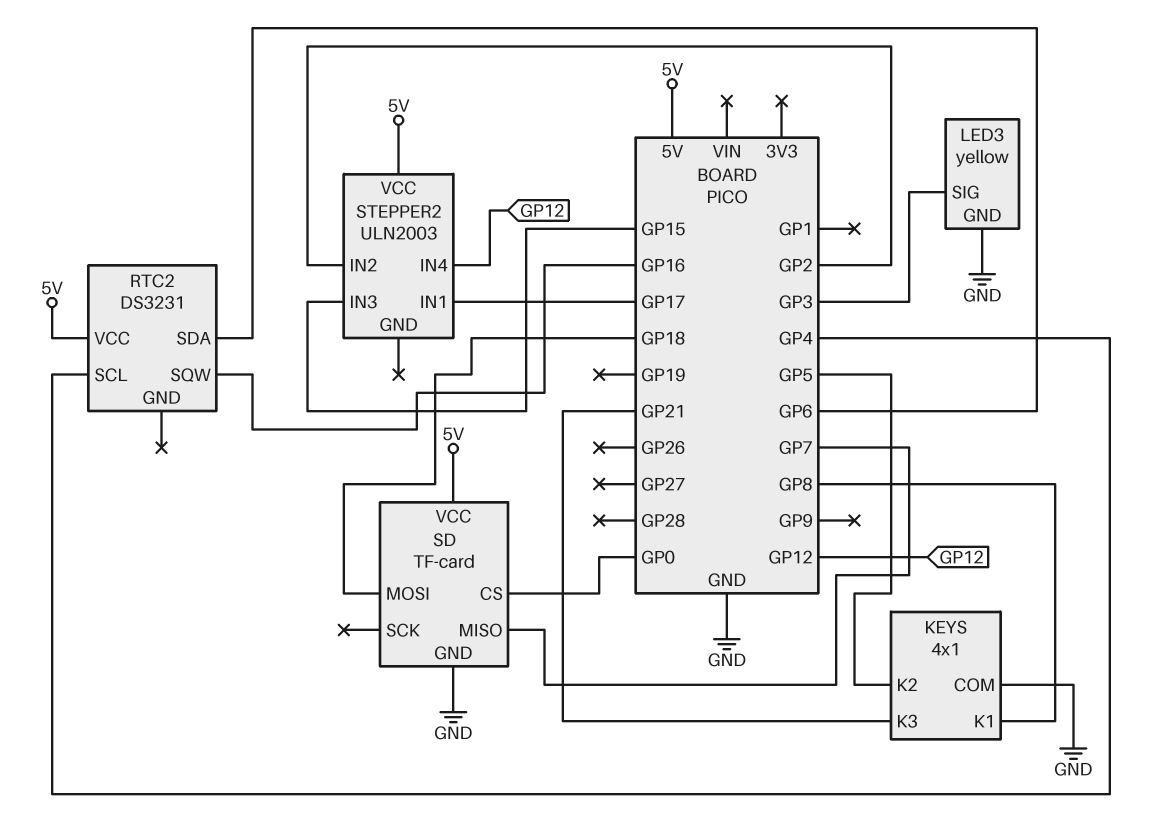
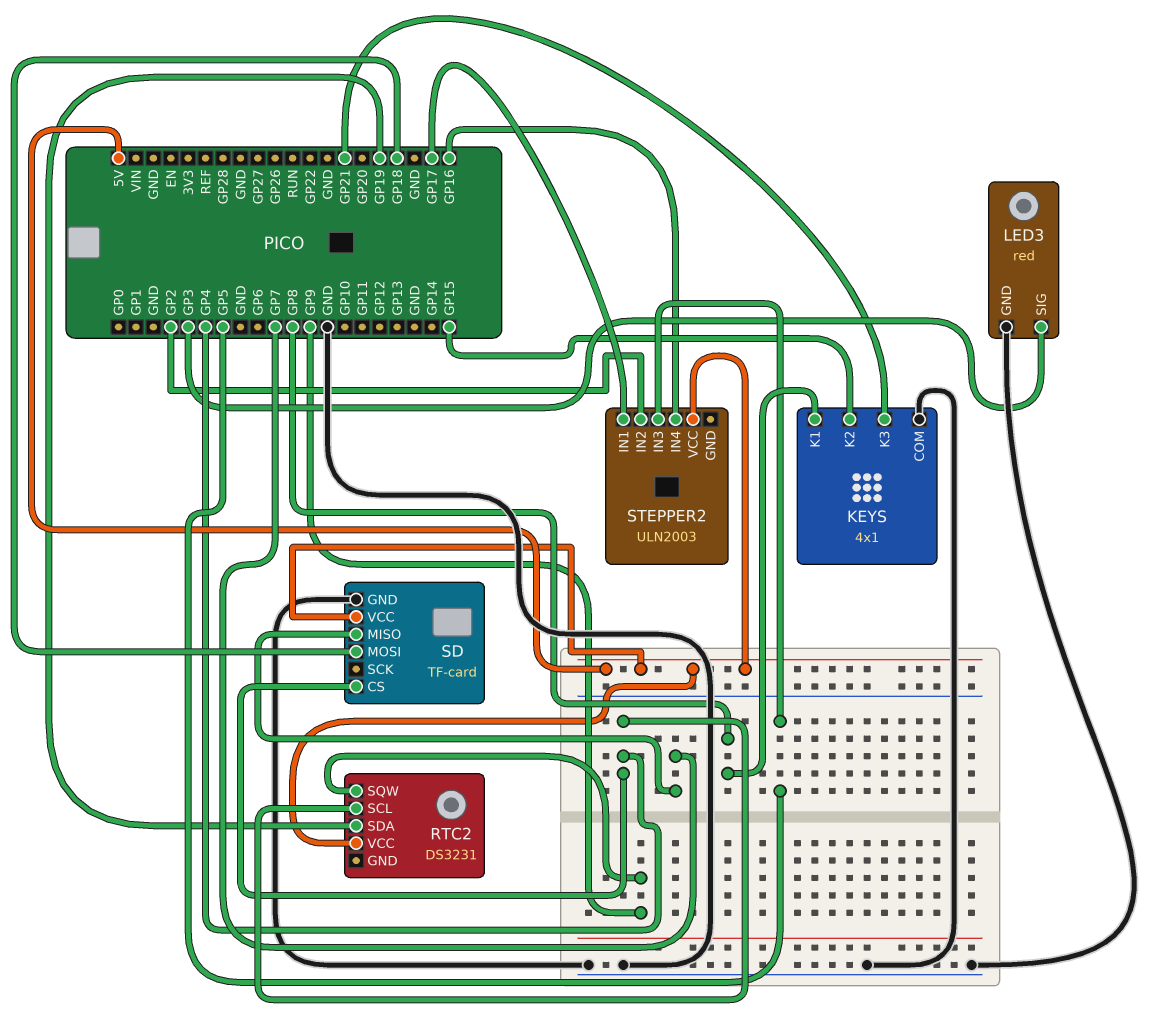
KEYS pin K2: GP5 -> GP15
LED3: yellow -> red
RTC2 pin SDA: GP6 -> GP19
RTC2 pin SQW: GP16 -> GP9
SD pin CS: GP0 -> GP4
STEPPER2 pin IN3: GP15 -> GP5
STEPPER2 pin IN4: GP12 -> GP16

